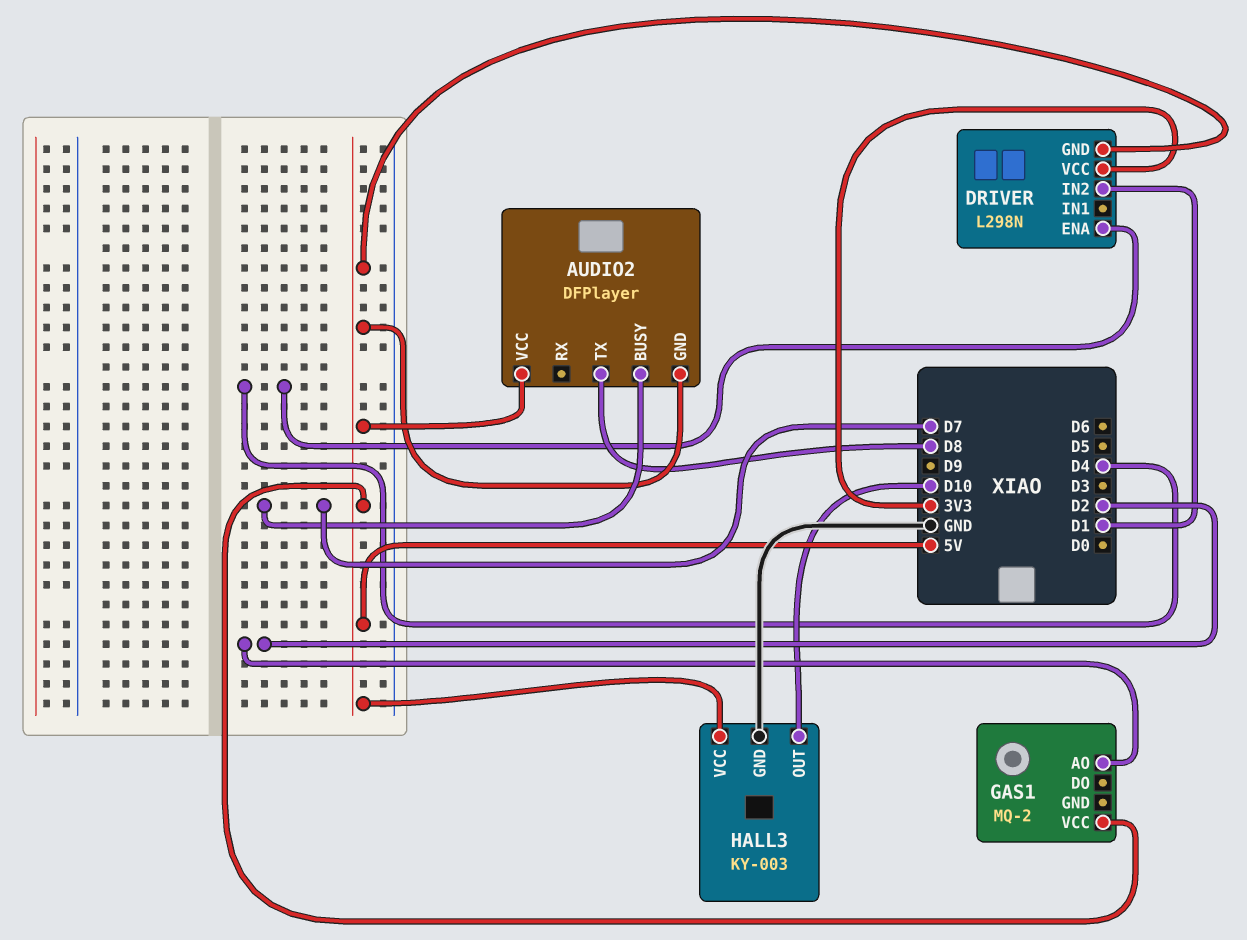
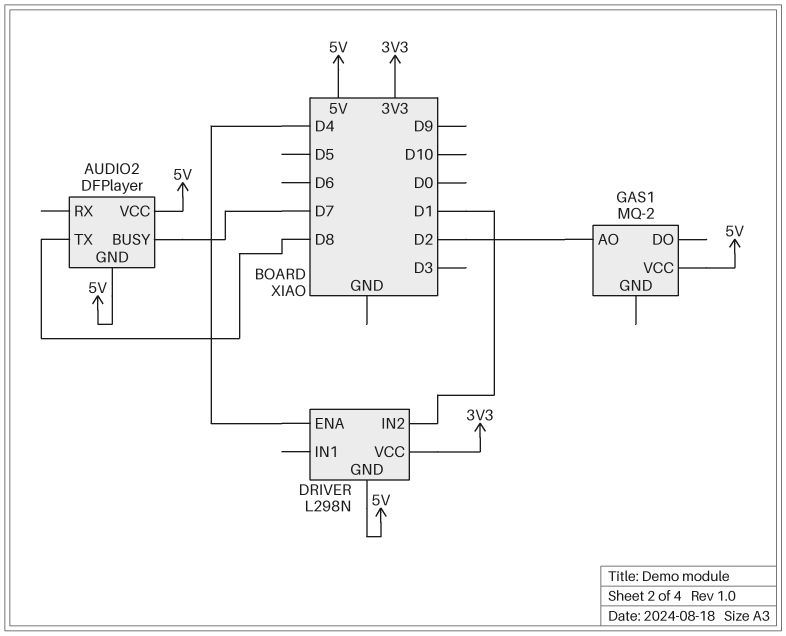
HALL3: KY-003 -> none
HALL3 pin GND: GND -> none
HALL3 pin OUT: D10 -> none
HALL3 pin VCC: 5V -> none

